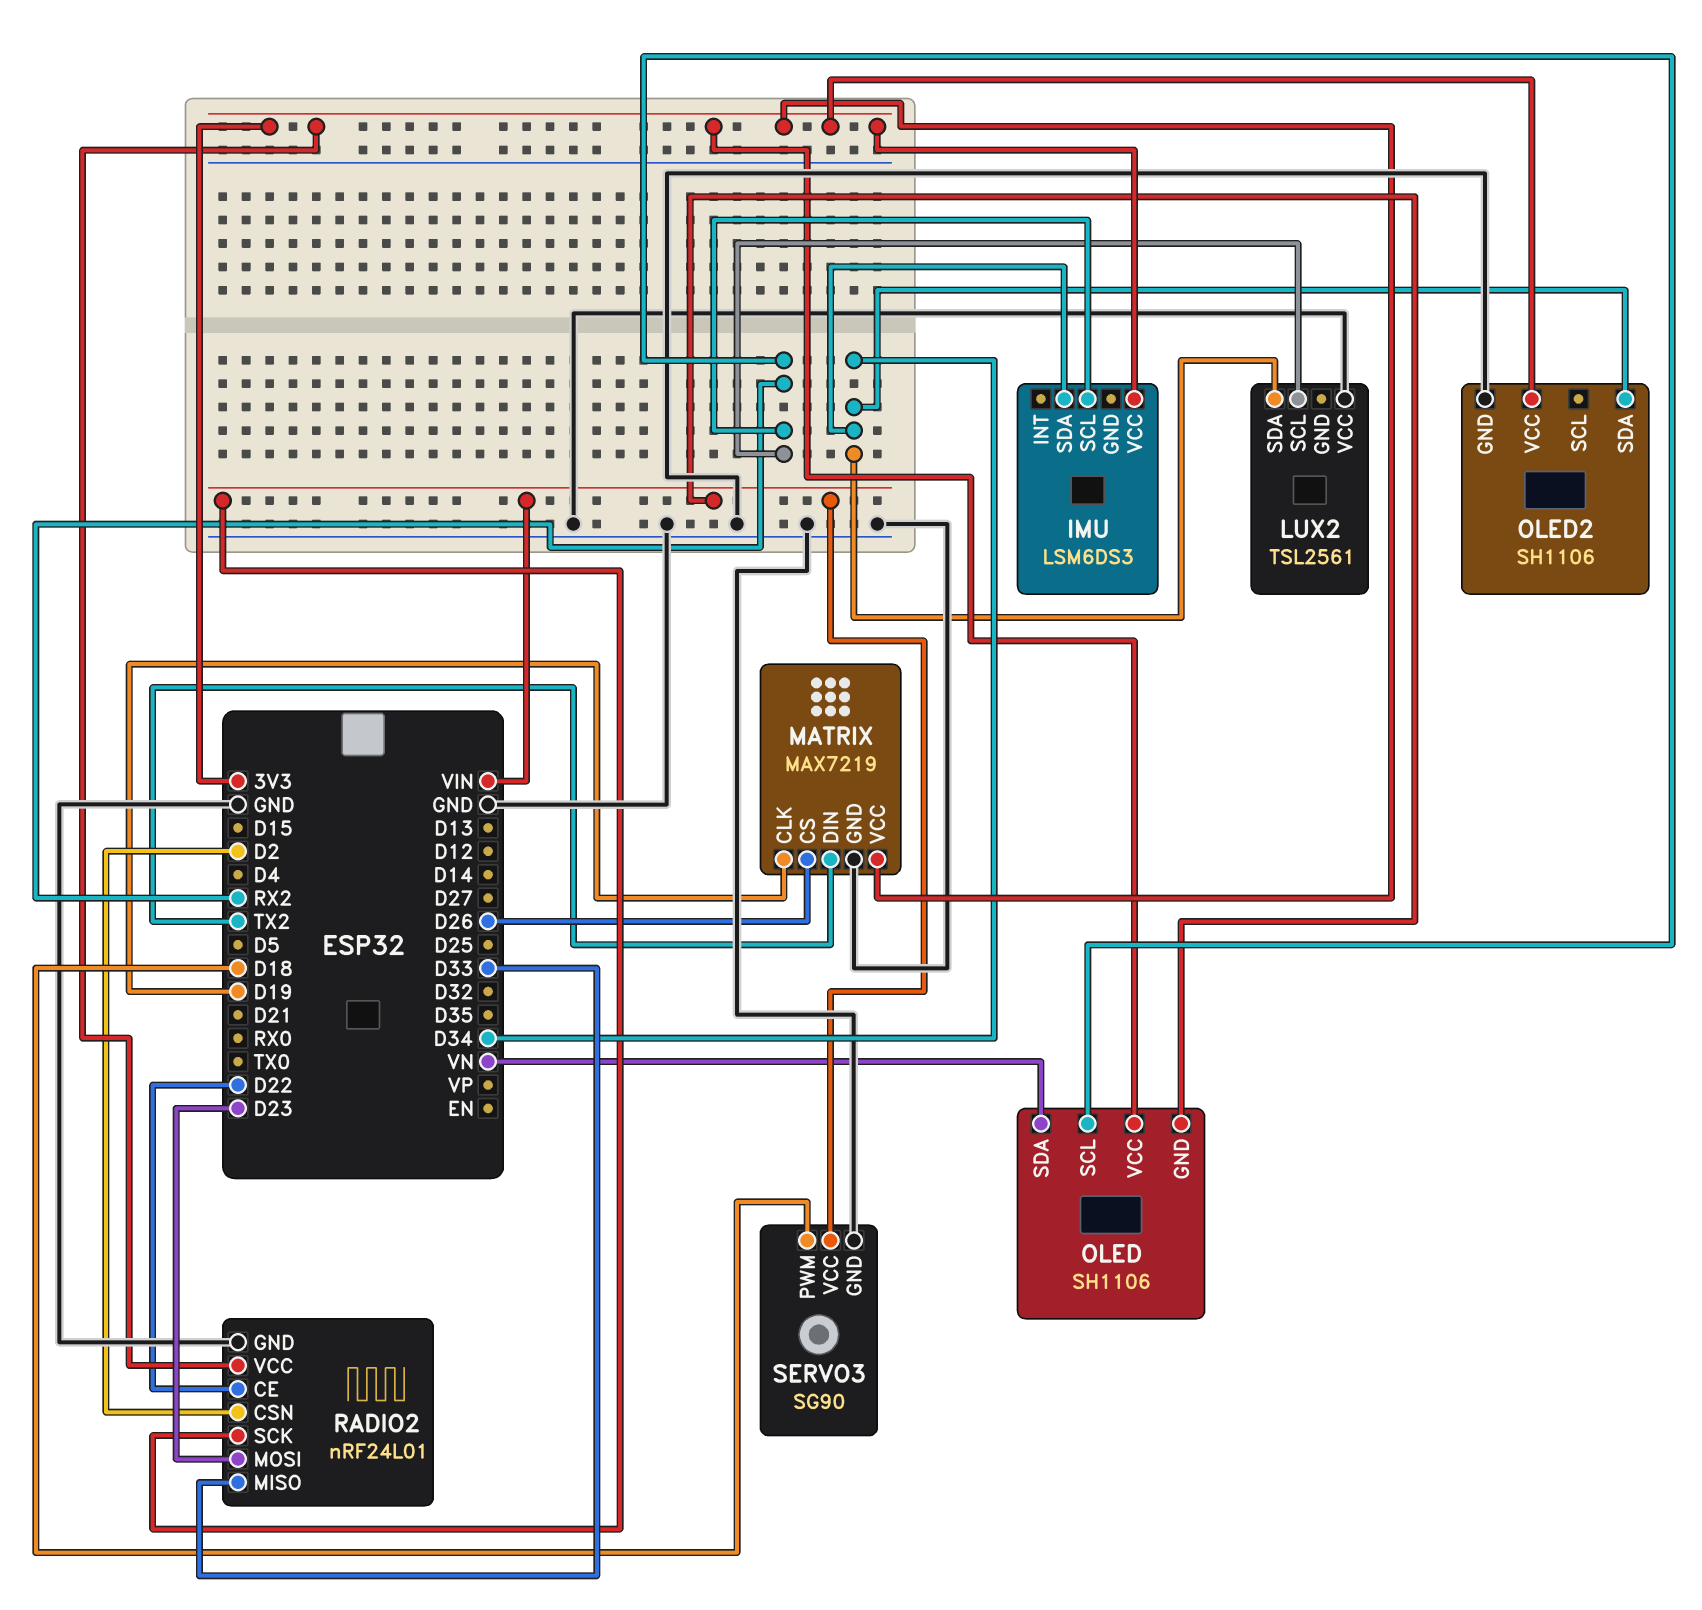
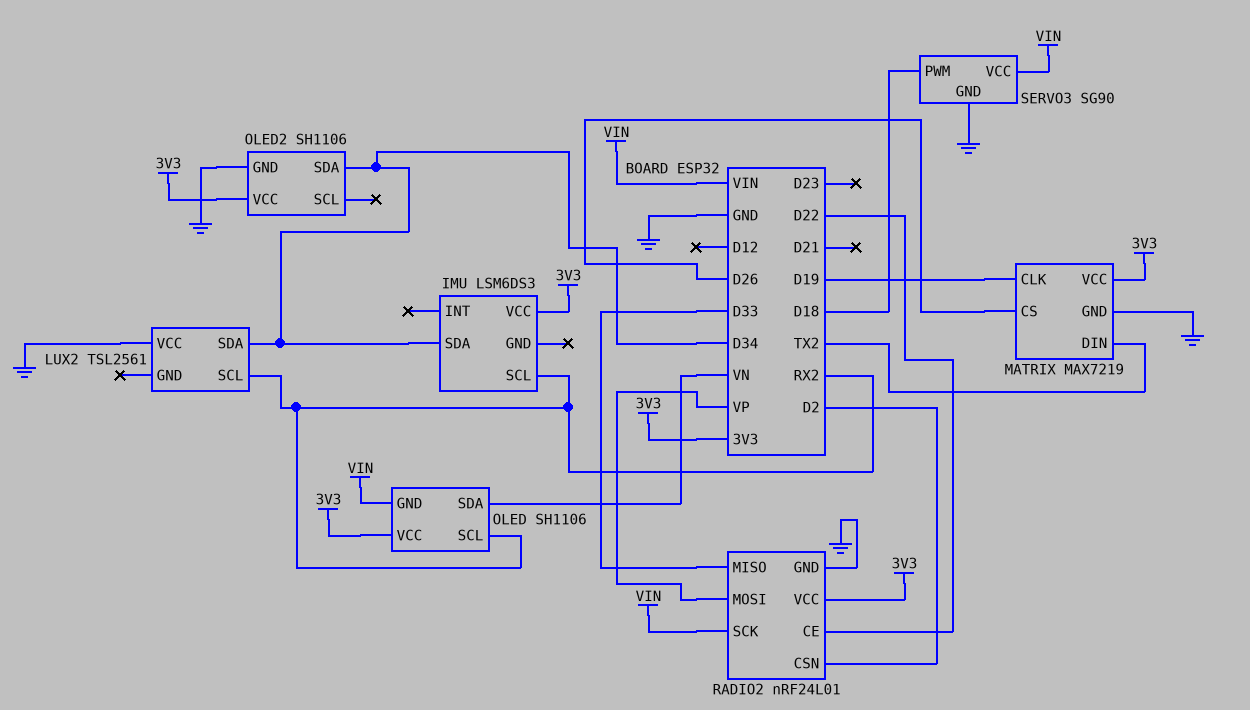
RADIO2 pin MOSI: D23 -> VP

